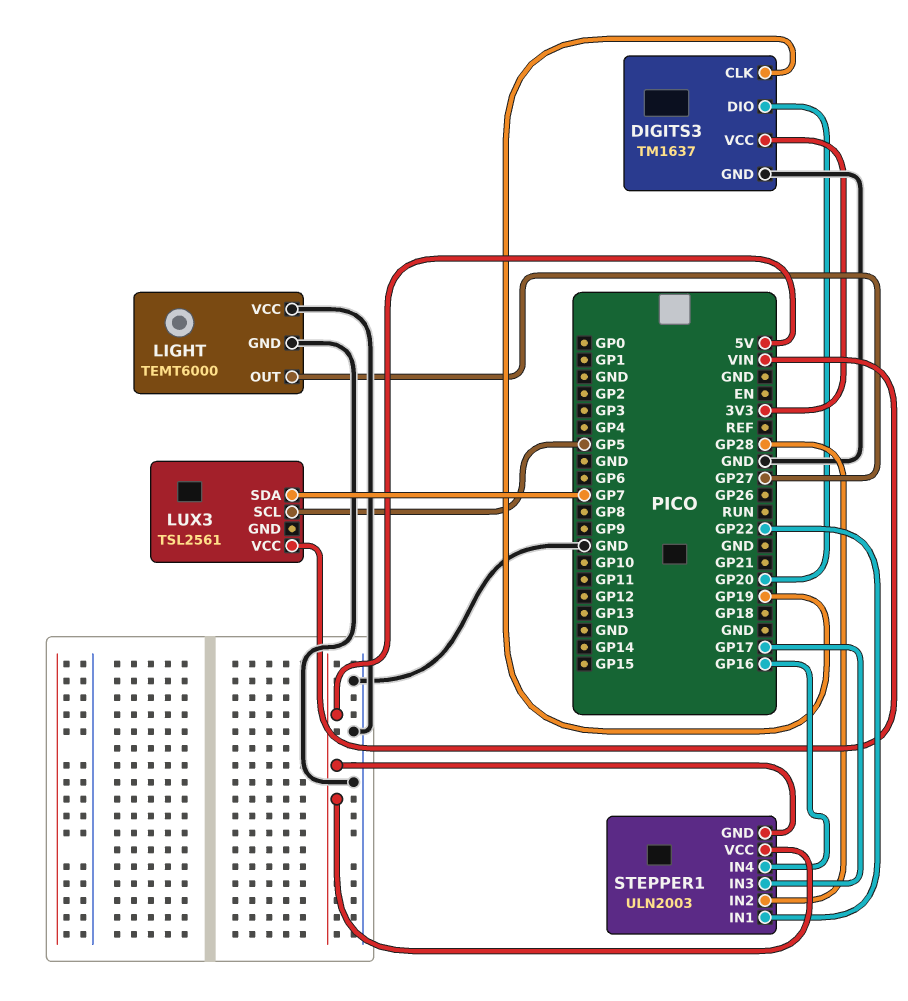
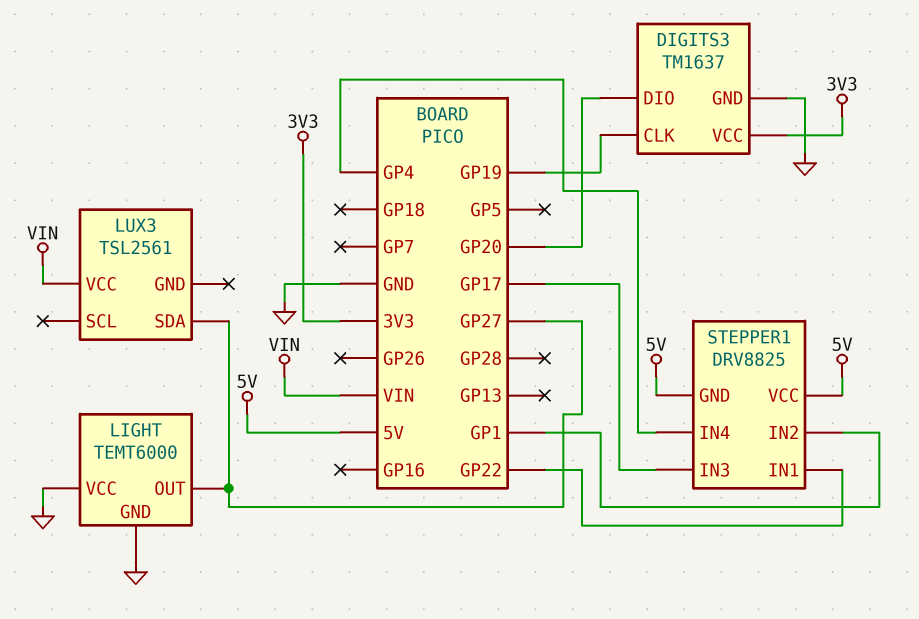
LUX3 pin SCL: GP5 -> none
LUX3 pin SDA: GP7 -> GP27
STEPPER1: ULN2003 -> DRV8825
STEPPER1 pin IN2: GP28 -> GP1
STEPPER1 pin IN4: GP16 -> GP4

